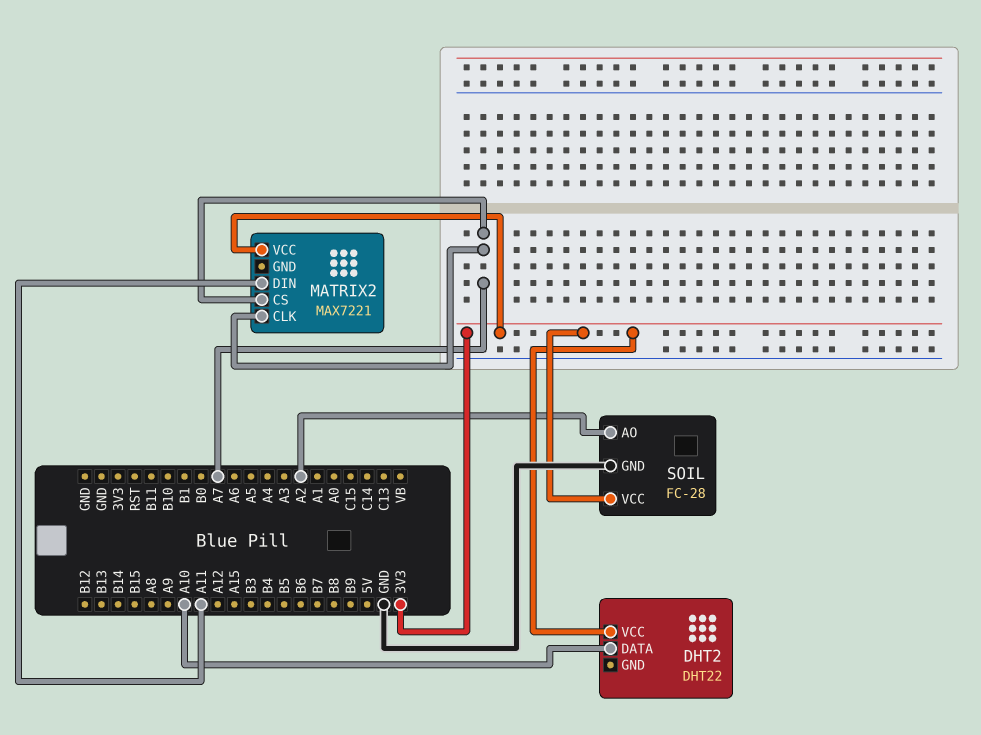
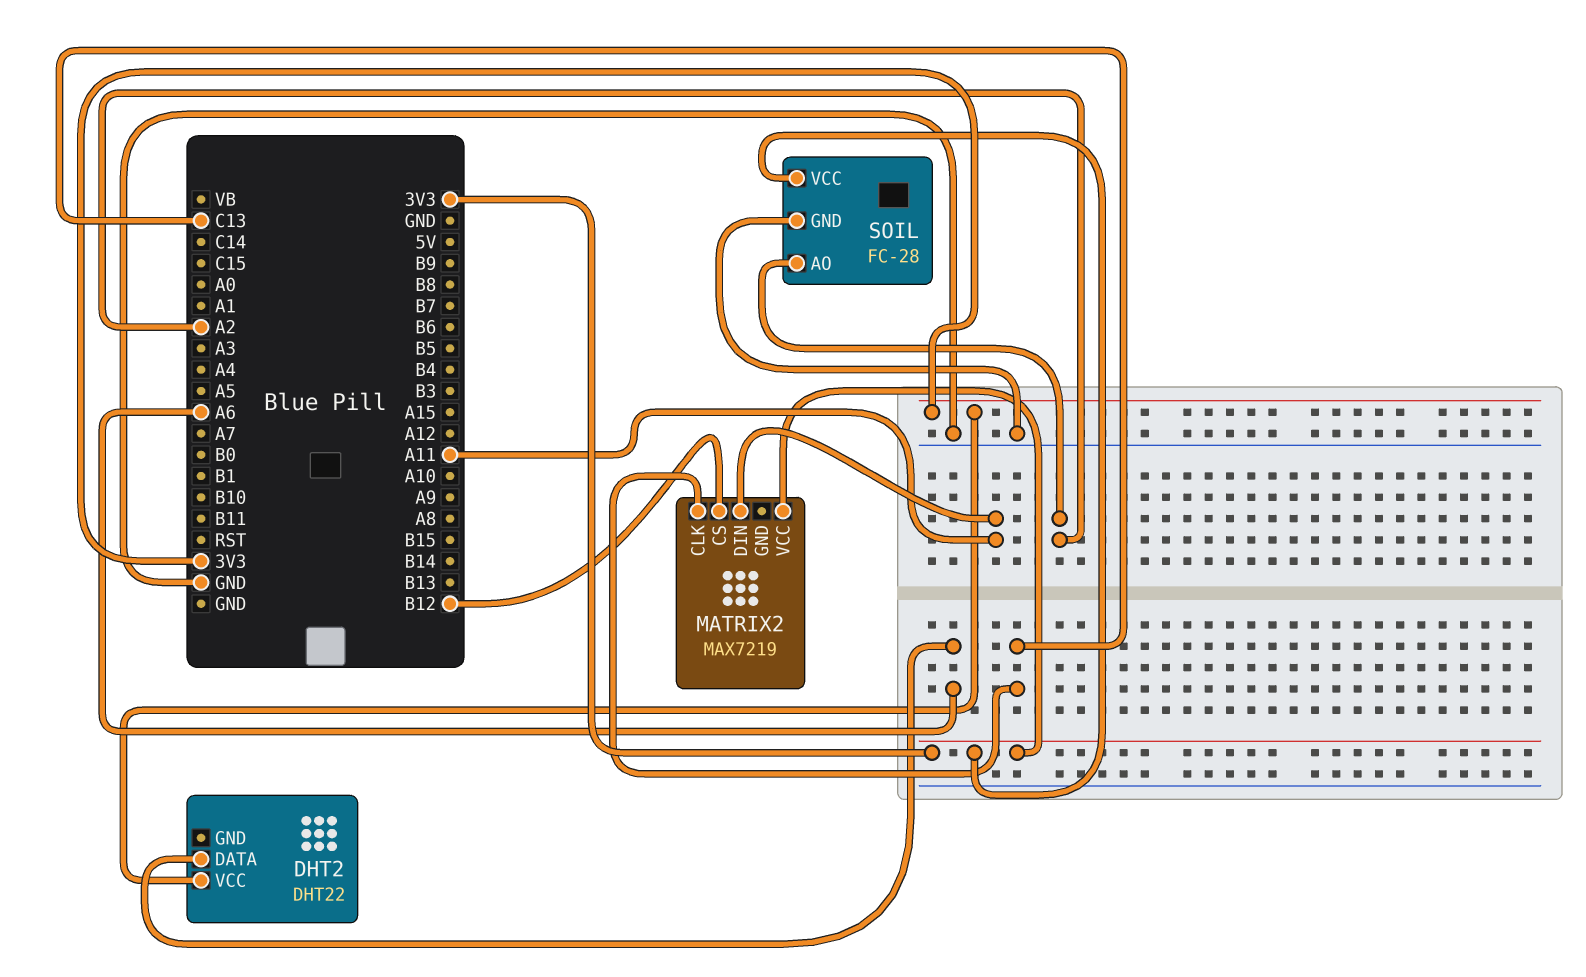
DHT2 pin DATA: A10 -> A6
MATRIX2: MAX7221 -> MAX7219
MATRIX2 pin CLK: A7 -> C13
MATRIX2 pin CS: A7 -> B12

